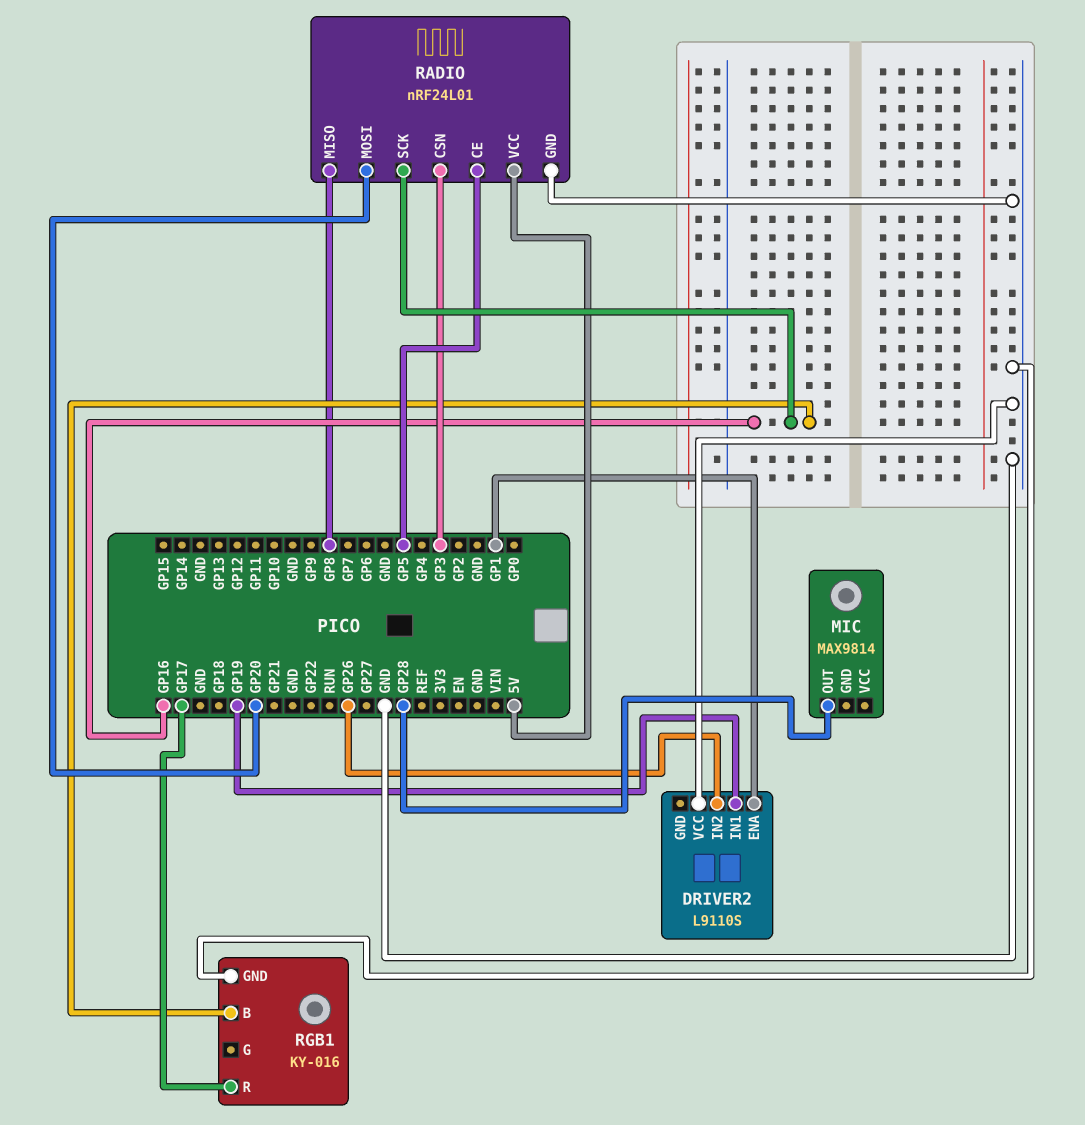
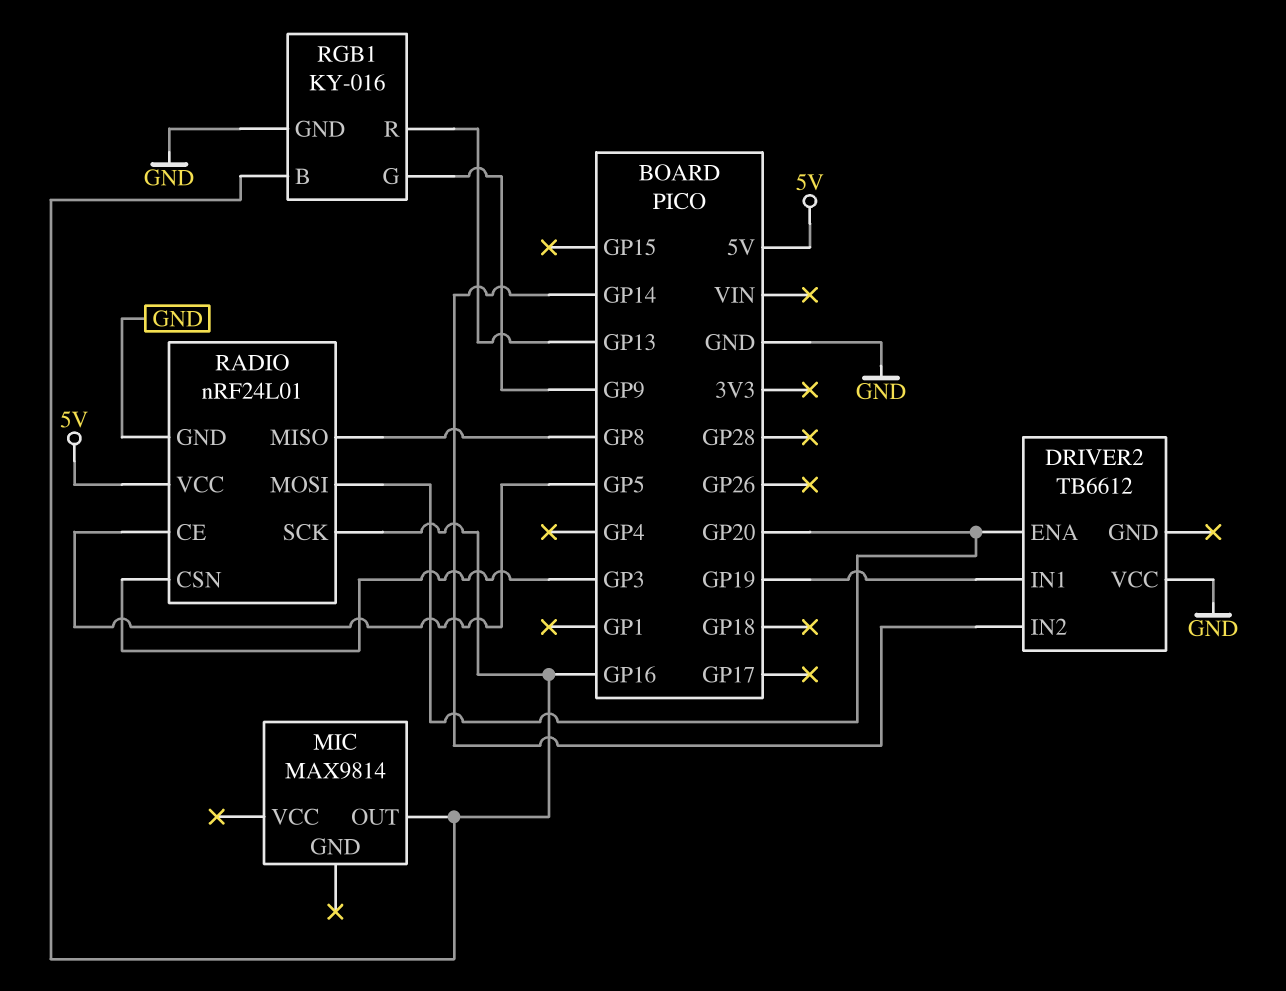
DRIVER2: L9110S -> TB6612
DRIVER2 pin ENA: GP1 -> GP20
DRIVER2 pin IN2: GP26 -> GP14
MIC pin OUT: GP28 -> GP16
RGB1 pin G: none -> GP9
RGB1 pin R: GP17 -> GP13

